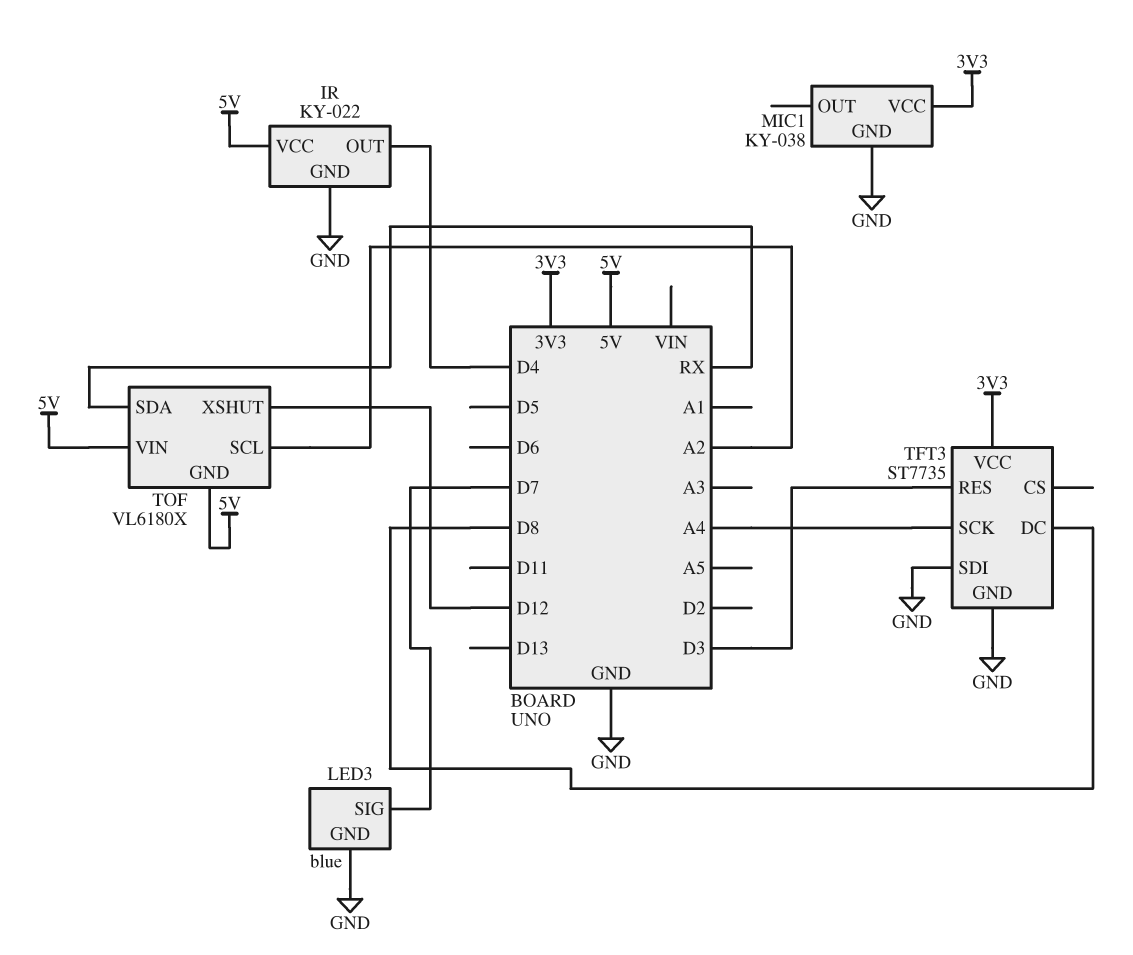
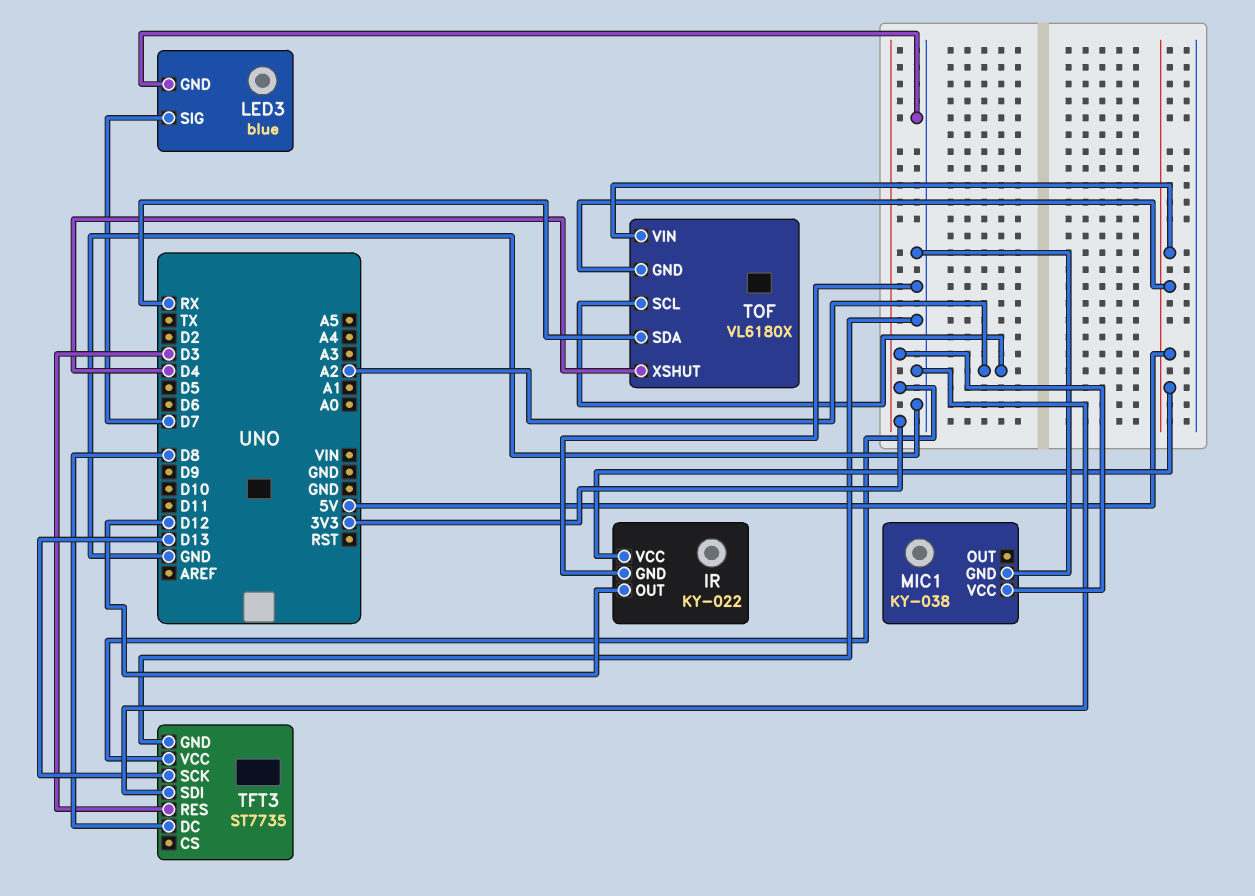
IR pin OUT: D4 -> D12
TFT3 pin SCK: A4 -> D13
TOF pin XSHUT: D12 -> D4

